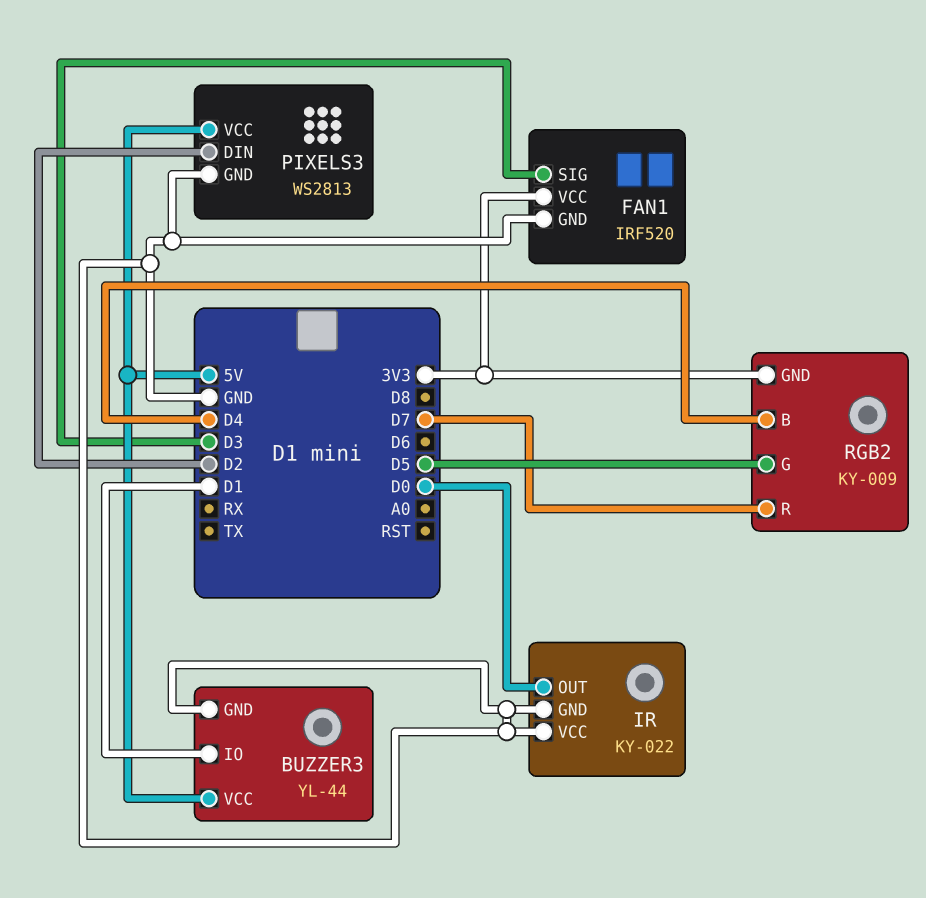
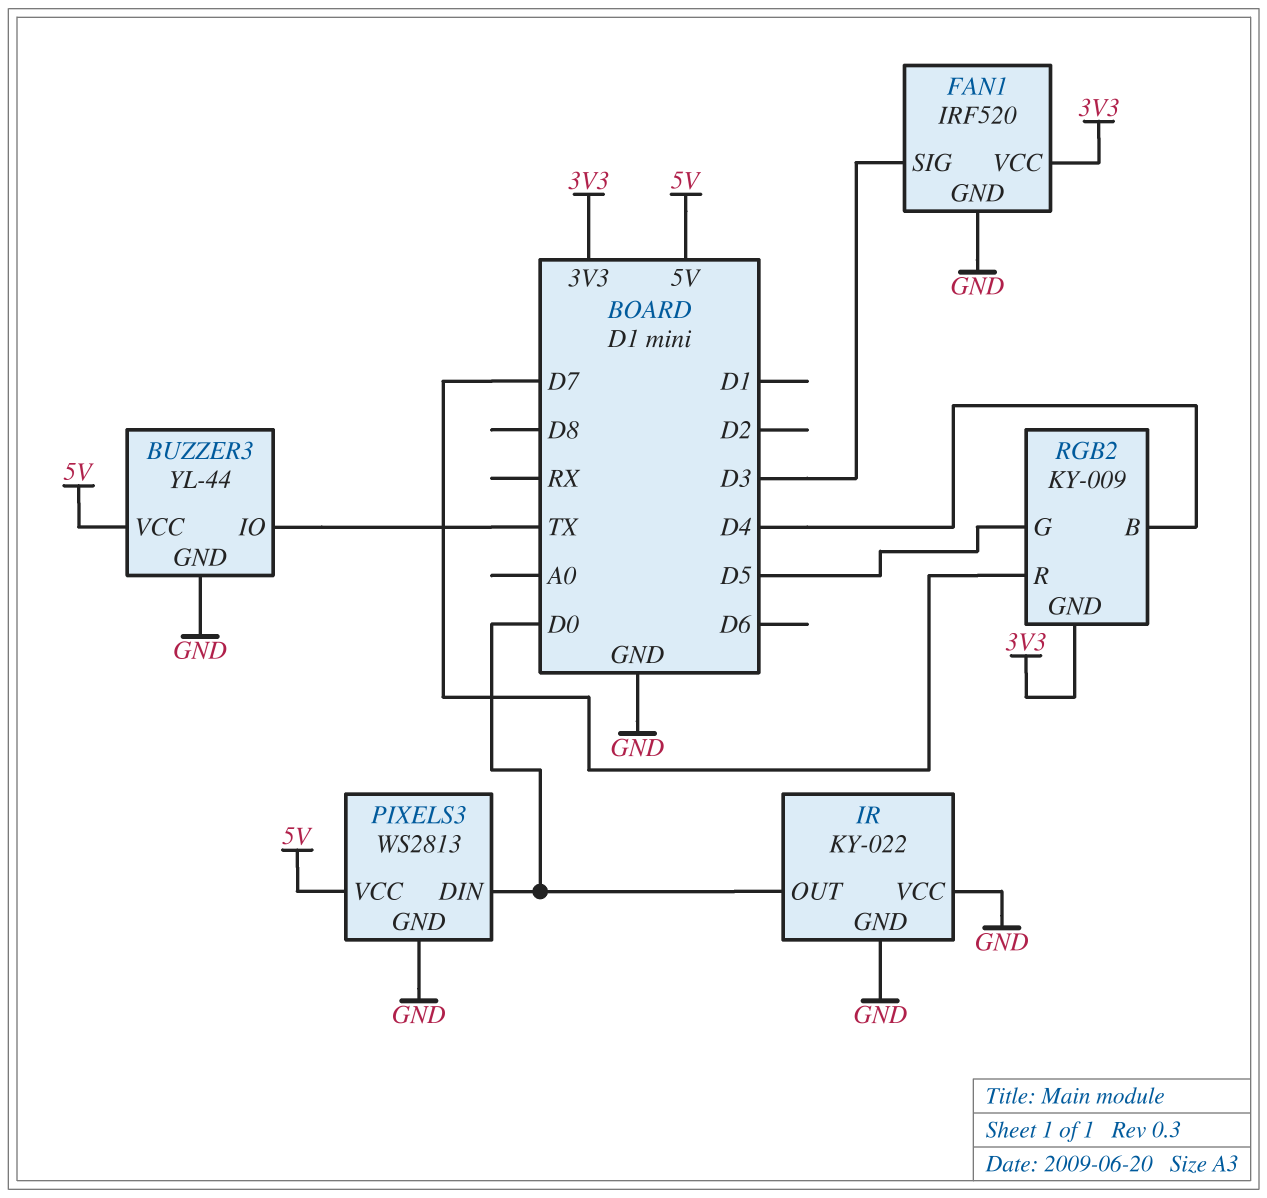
BUZZER3 pin IO: D1 -> TX
PIXELS3 pin DIN: D2 -> D0

